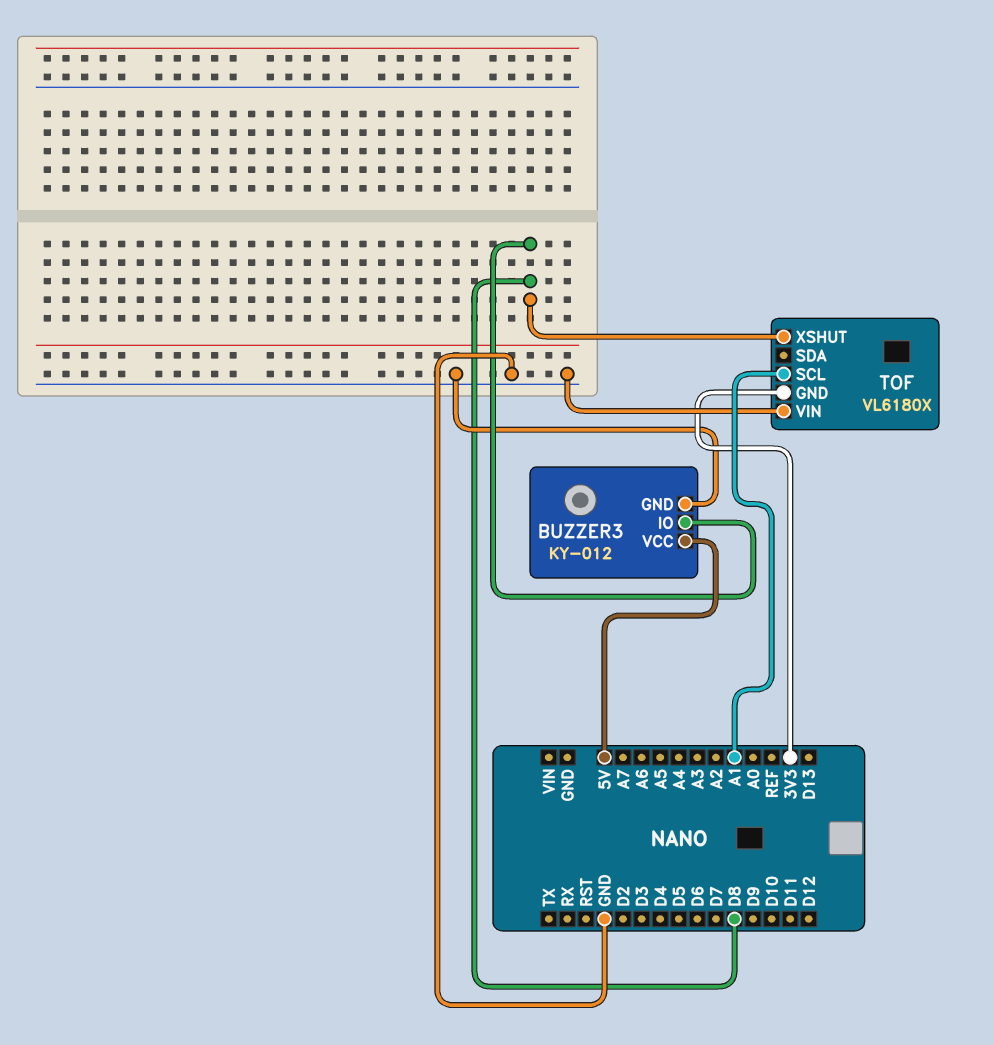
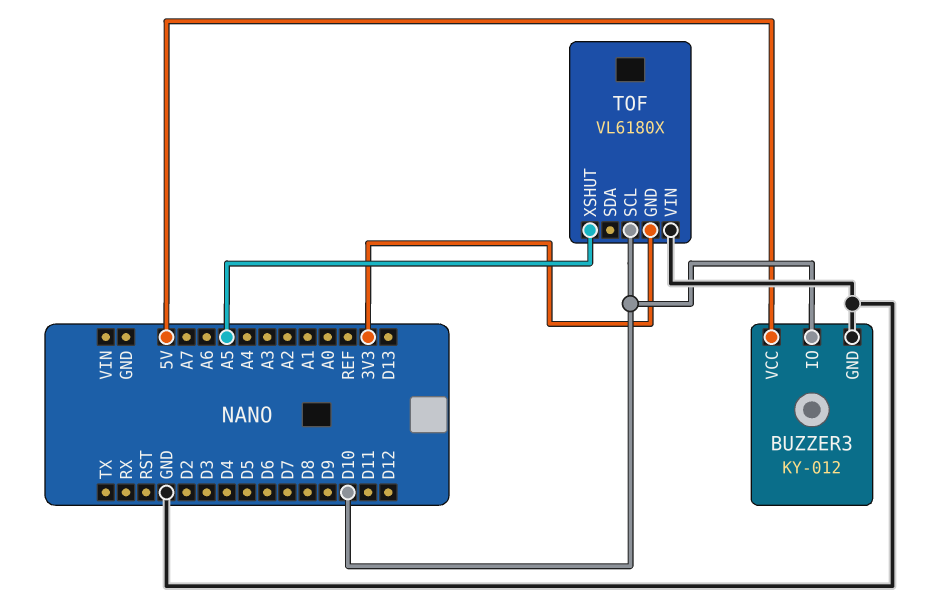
BUZZER3 pin IO: D8 -> D10
TOF pin SCL: A1 -> D10
TOF pin XSHUT: D8 -> A5

